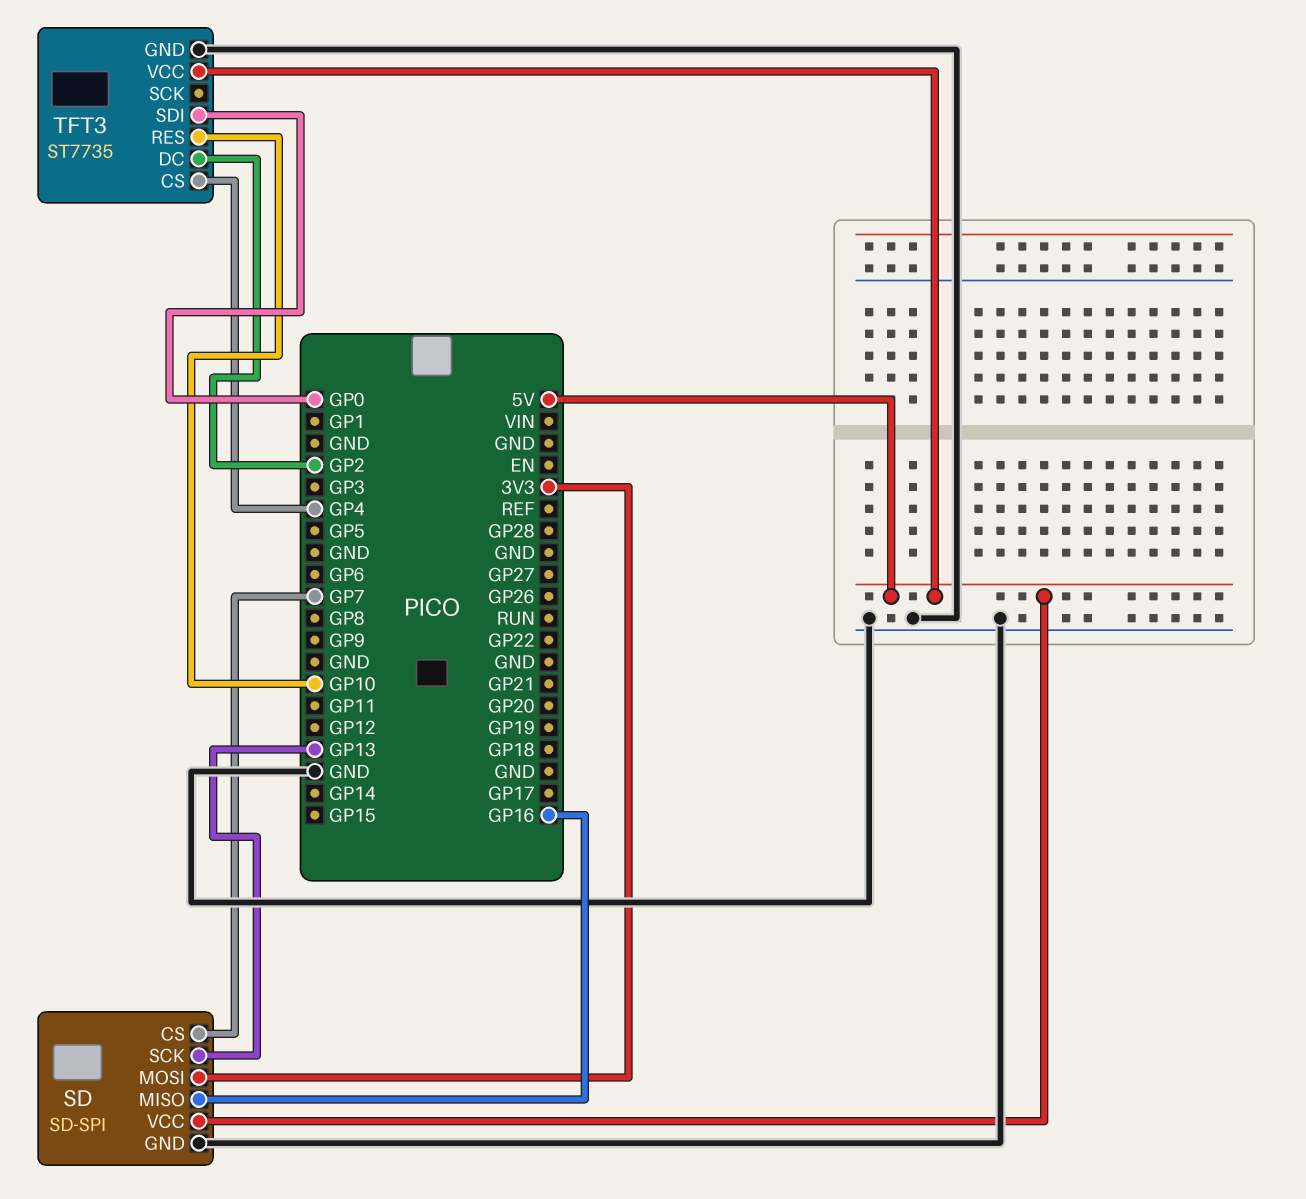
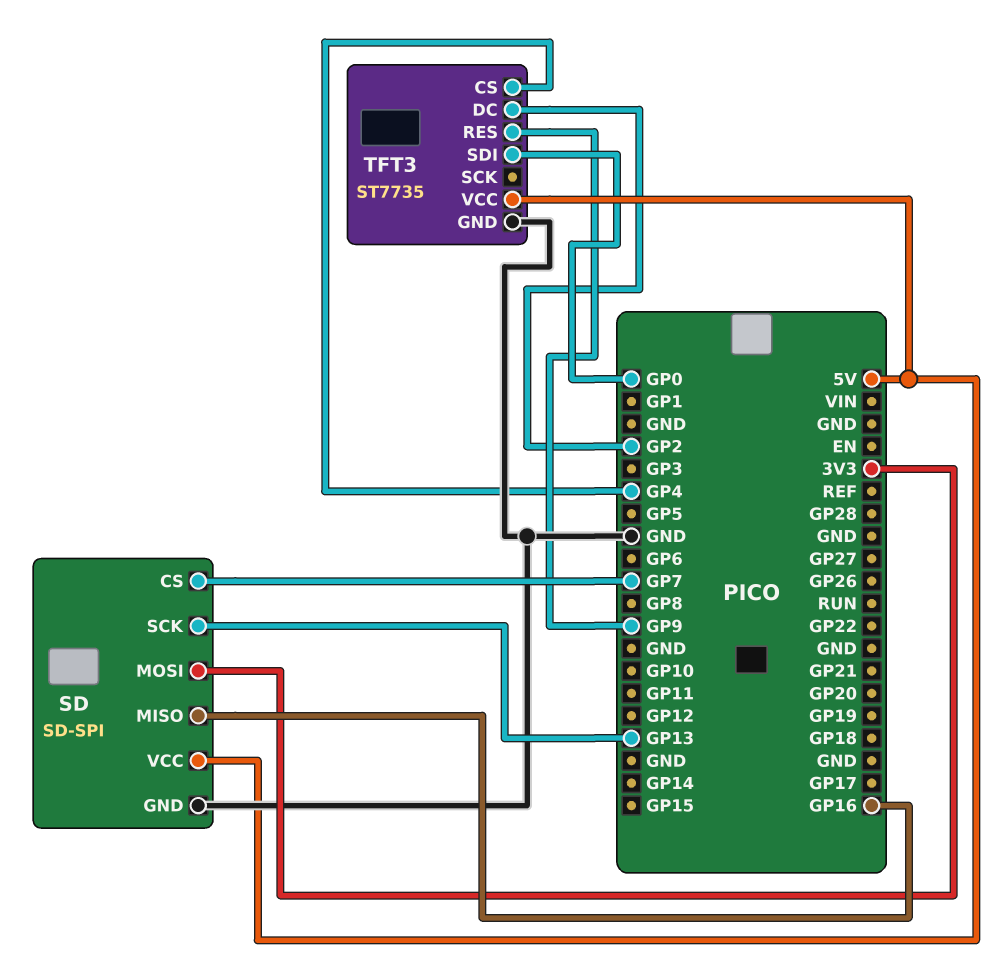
TFT3 pin RES: GP10 -> GP9

